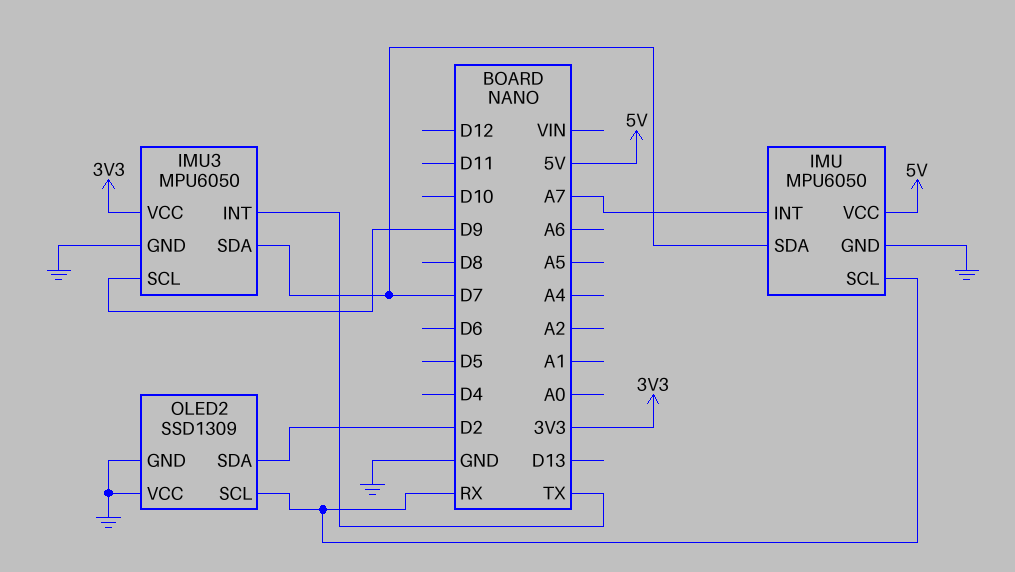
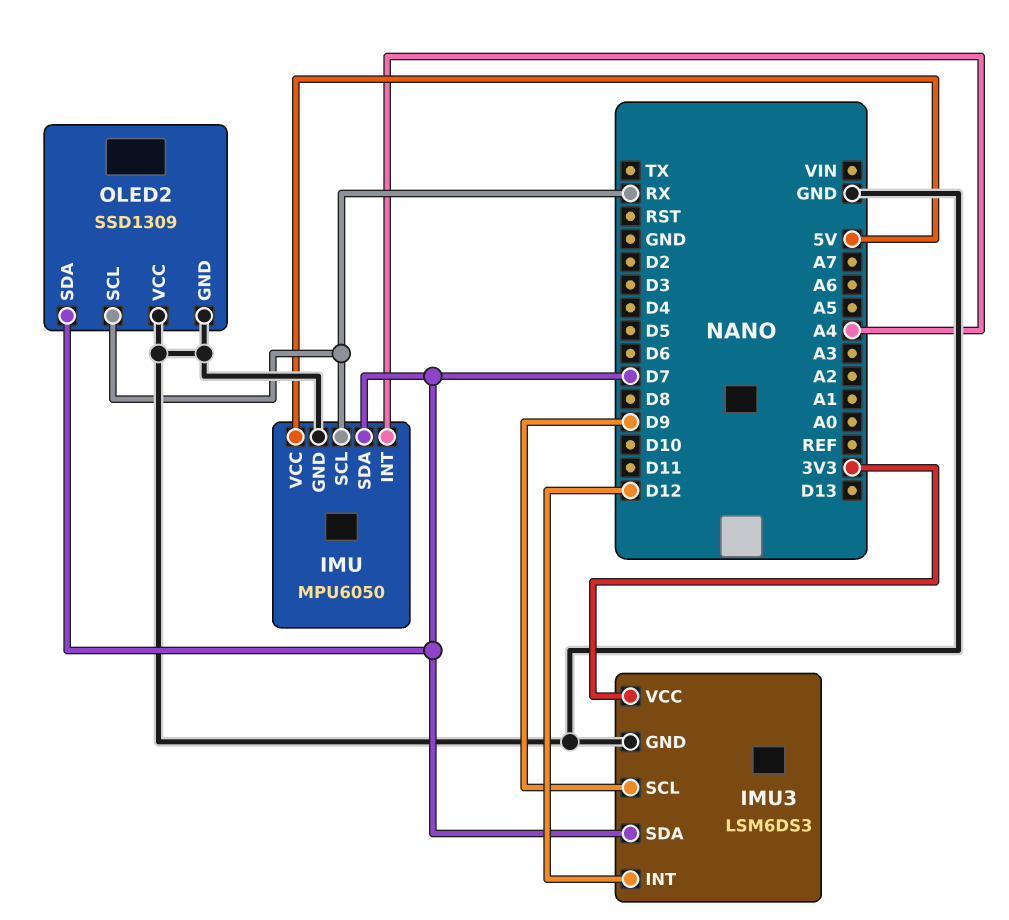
IMU pin INT: A7 -> A4
IMU3: MPU6050 -> LSM6DS3
IMU3 pin INT: TX -> D12
OLED2 pin SDA: D2 -> D7

